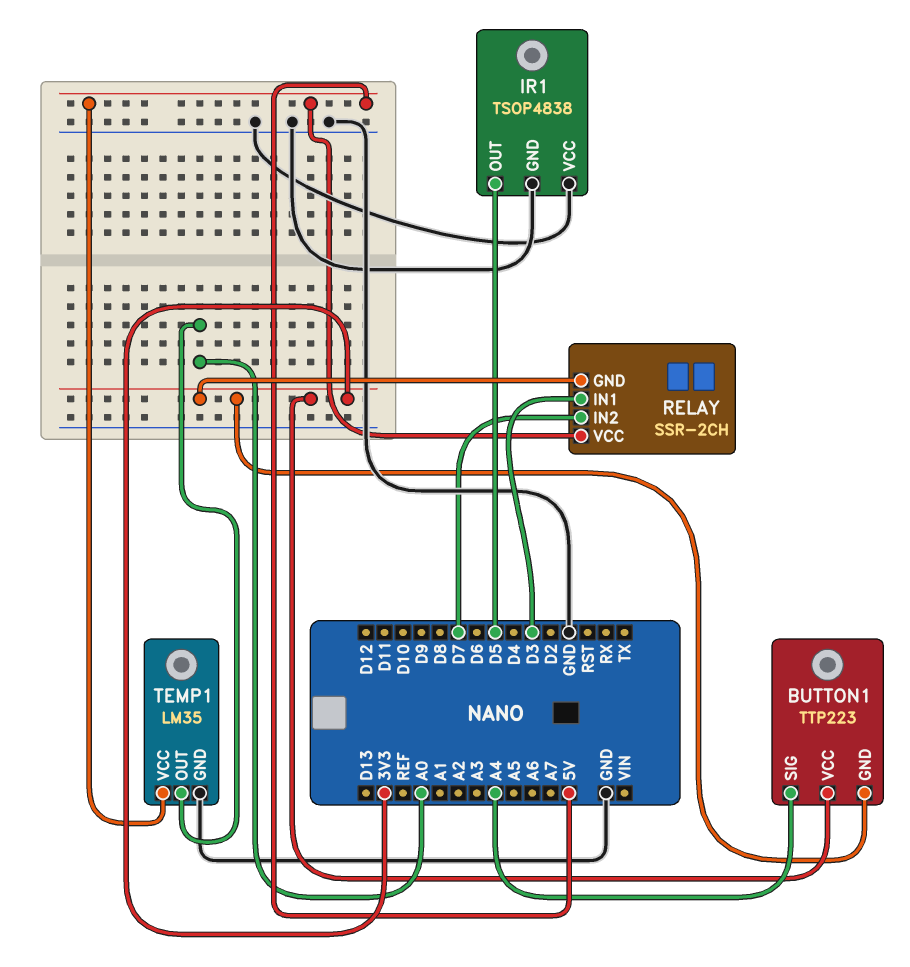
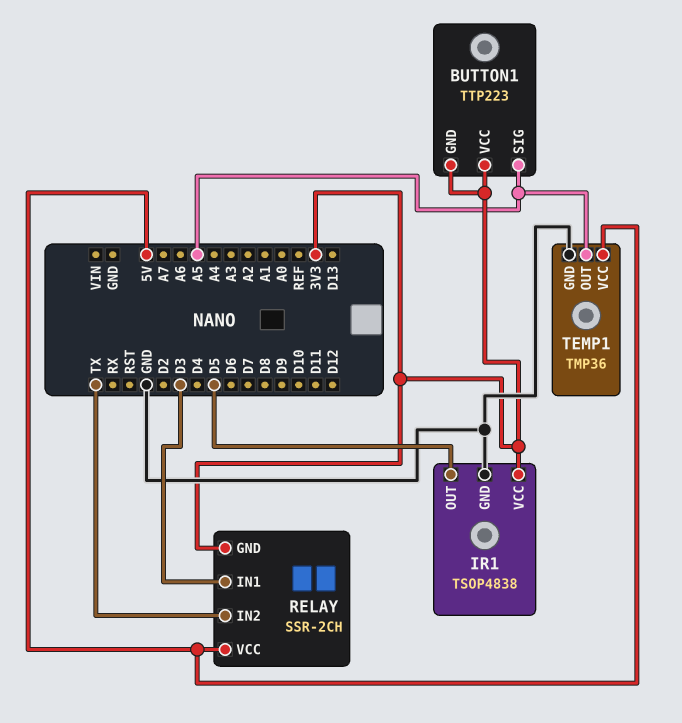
BUTTON1 pin SIG: A4 -> A5
IR1 pin VCC: GND -> 3V3
RELAY pin IN2: D7 -> TX
TEMP1: LM35 -> TMP36
TEMP1 pin OUT: A0 -> A5

